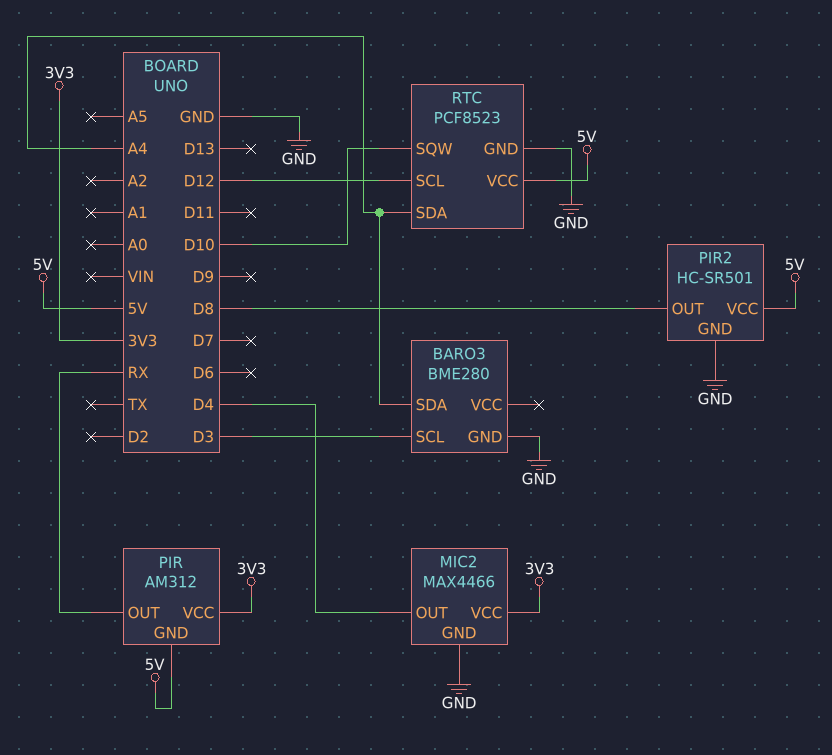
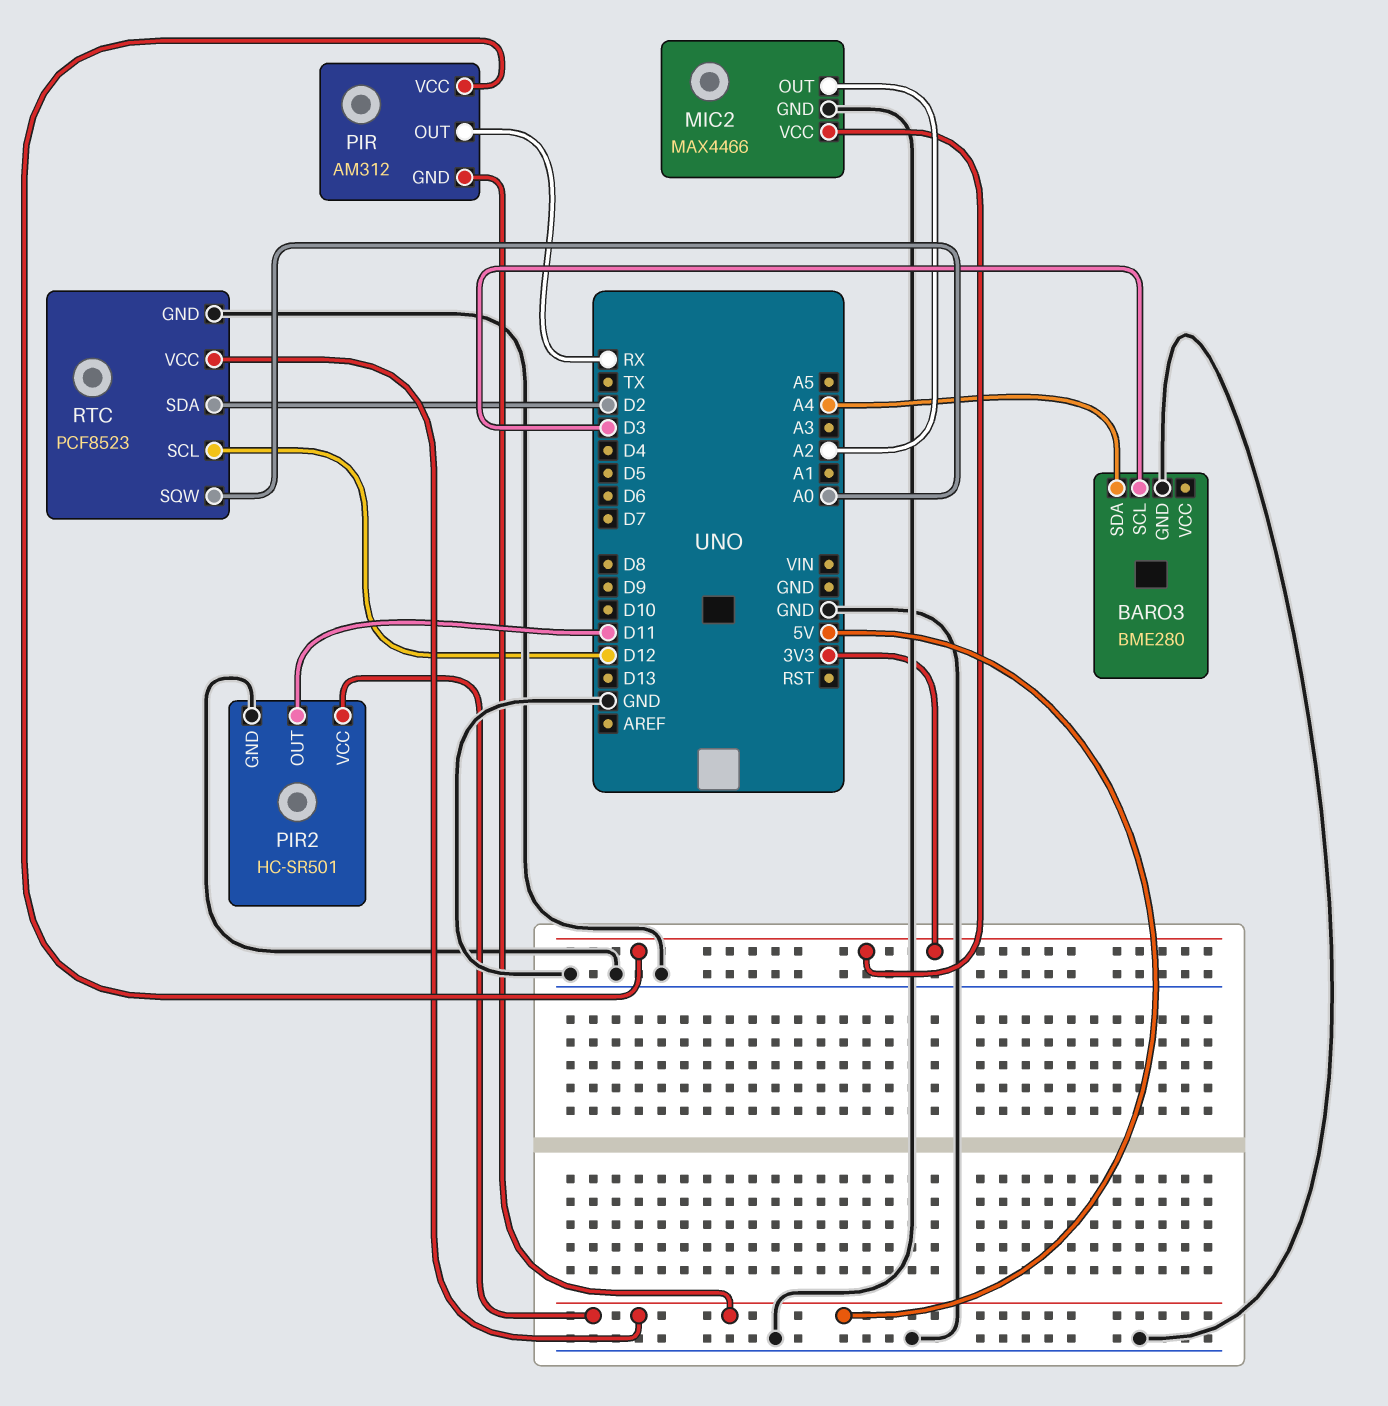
MIC2 pin OUT: D4 -> A2
PIR2 pin OUT: D8 -> D11
RTC pin SDA: A4 -> D2
RTC pin SQW: D10 -> A0

